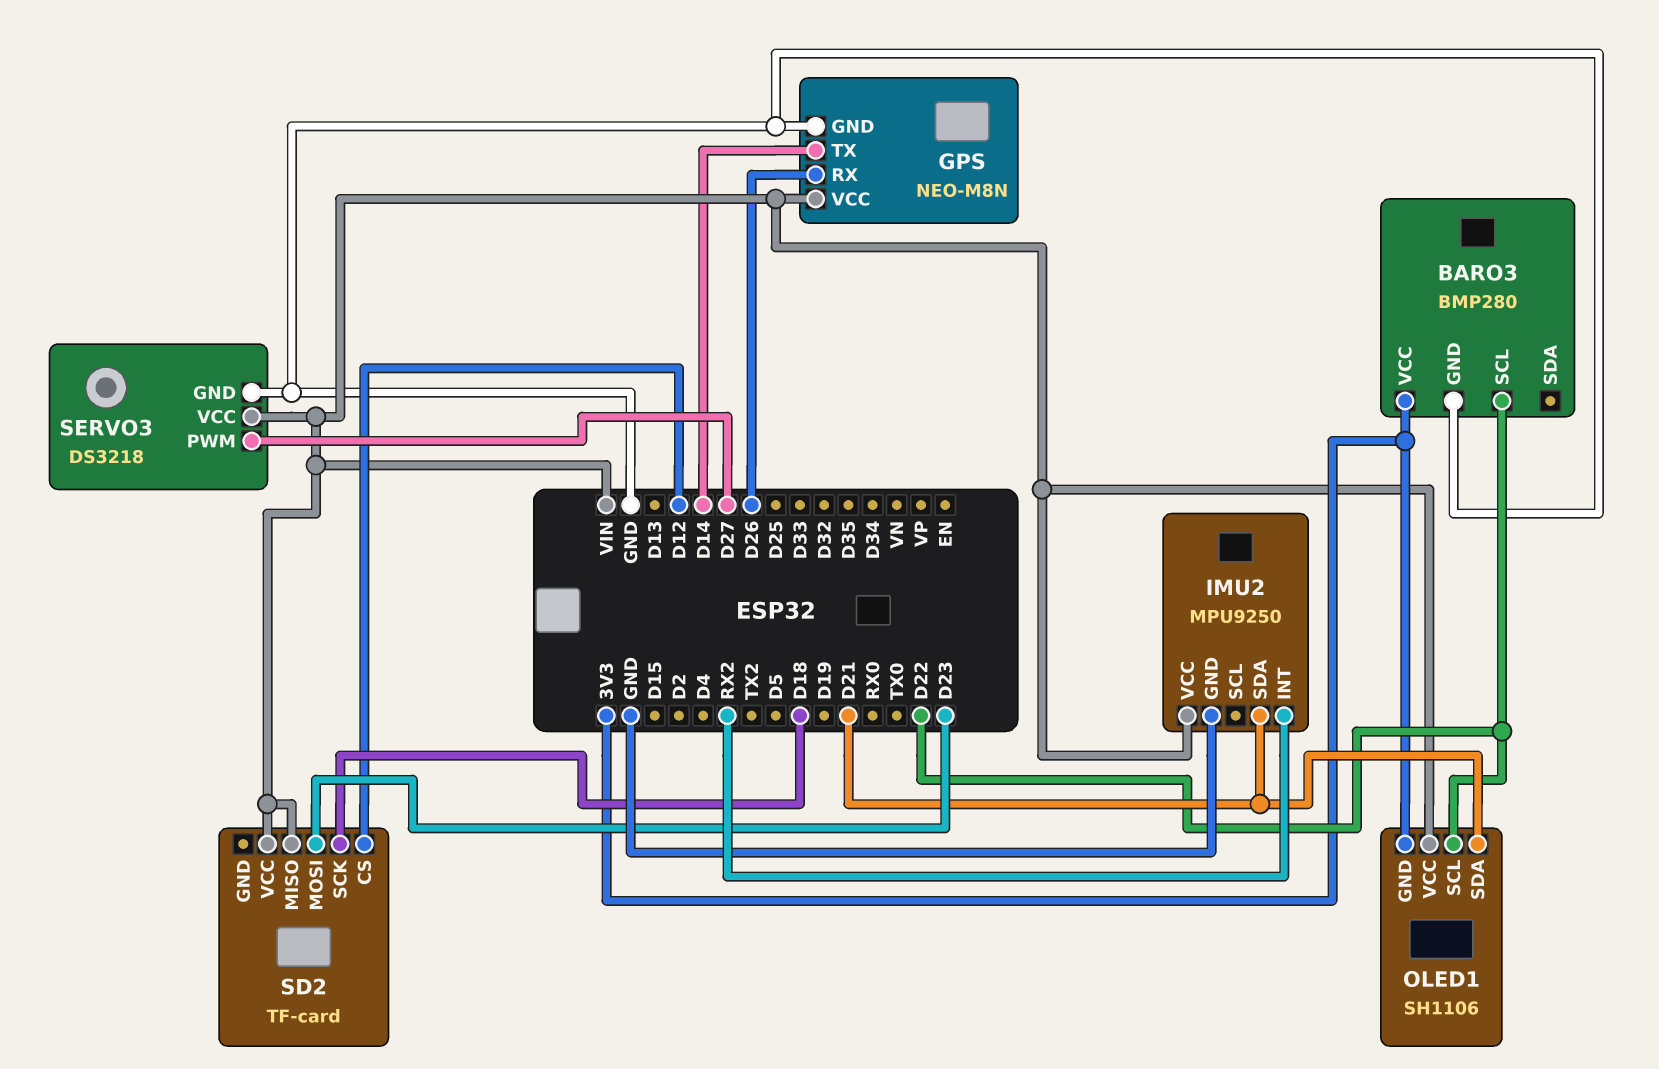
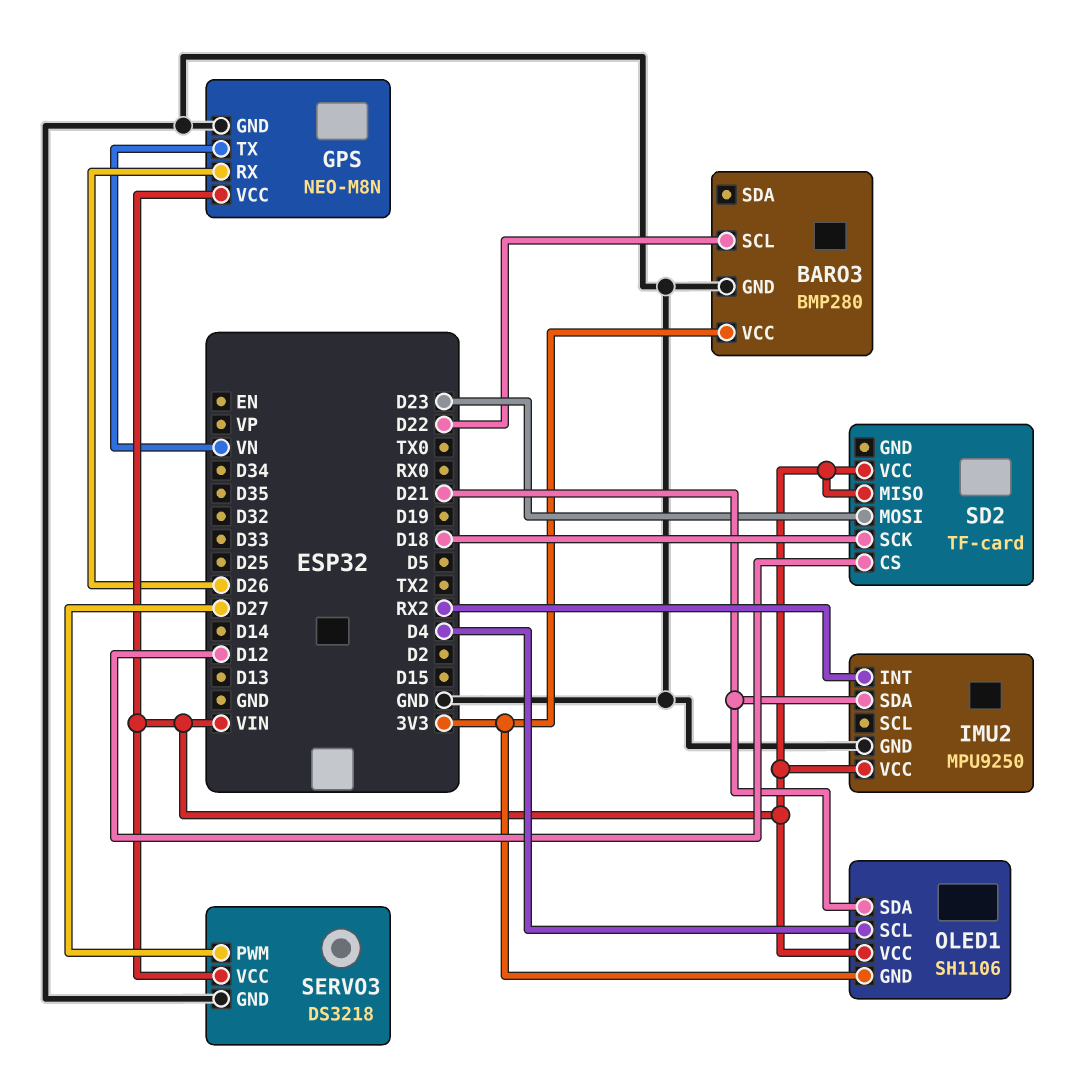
GPS pin TX: D14 -> VN
OLED1 pin SCL: D22 -> D4

